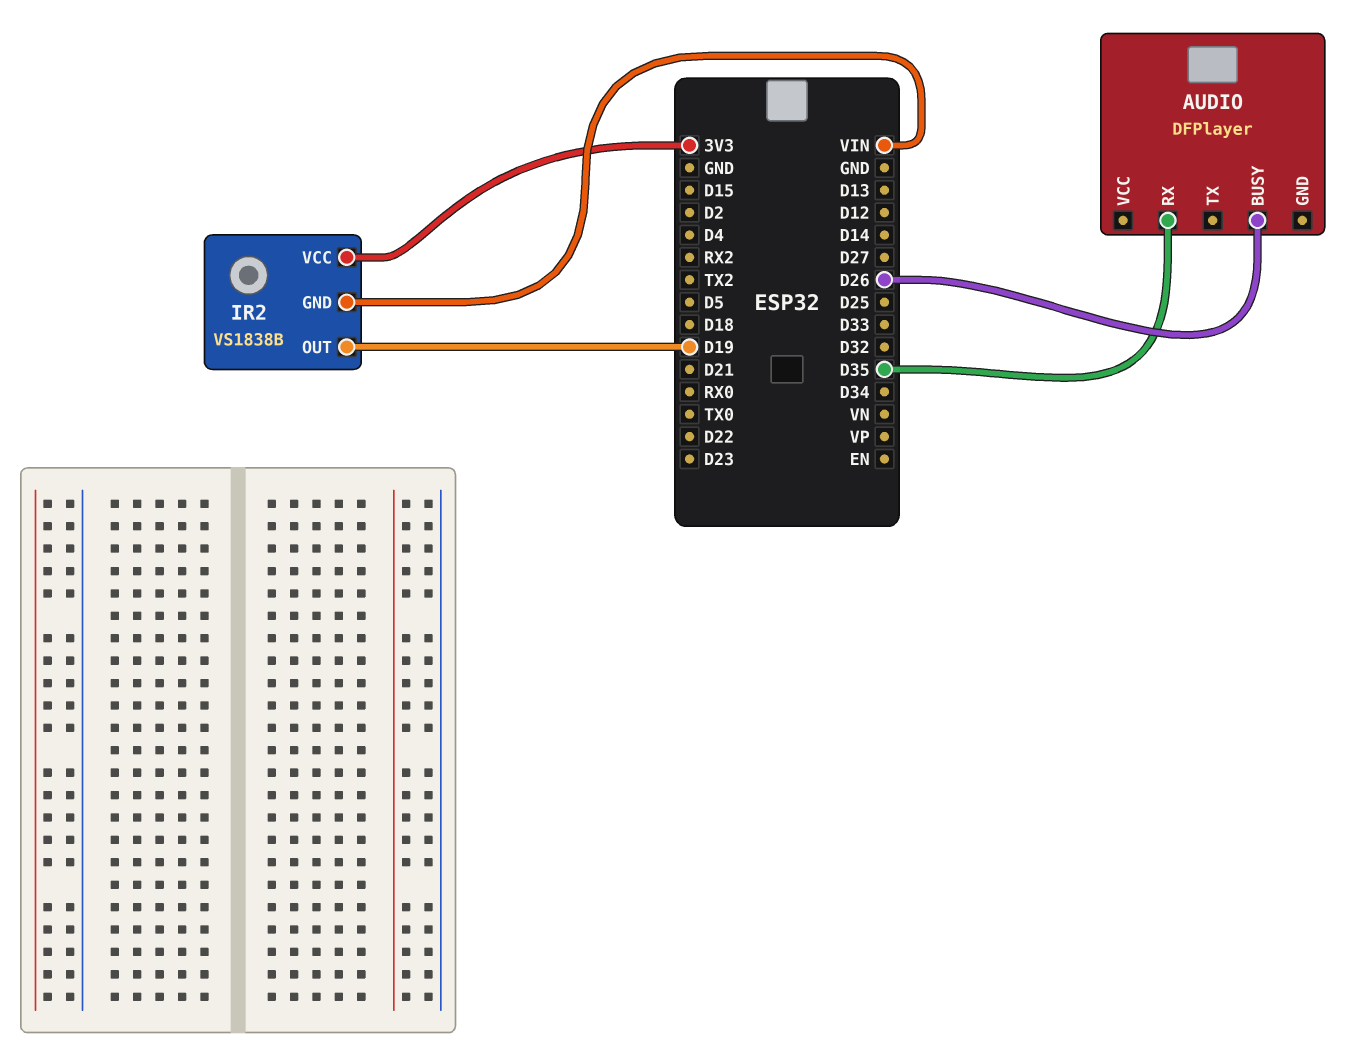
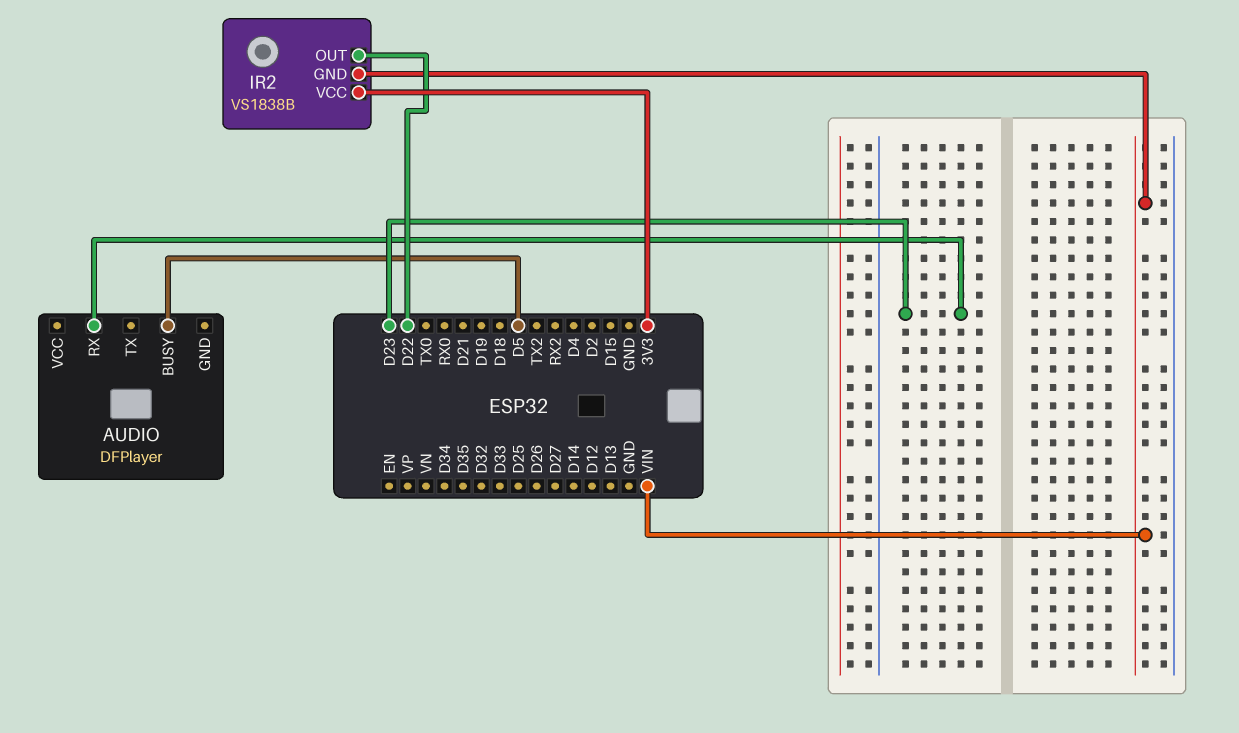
AUDIO pin BUSY: D26 -> D5
AUDIO pin RX: D35 -> D23
IR2 pin OUT: D19 -> D22

